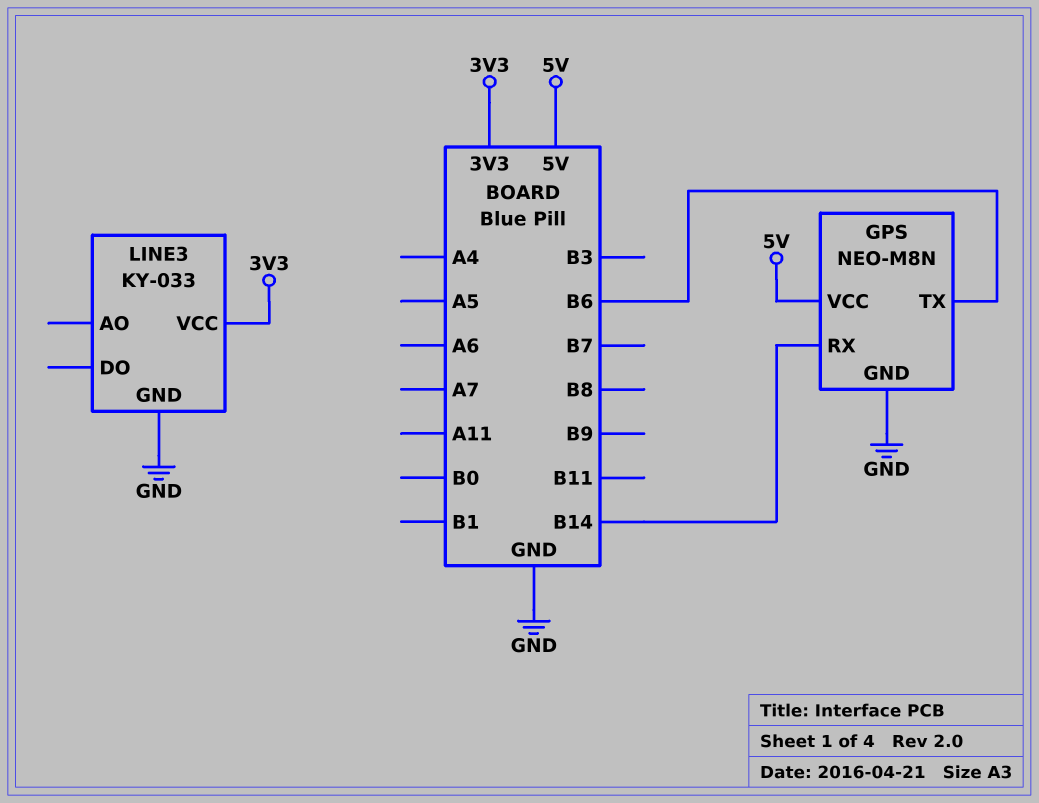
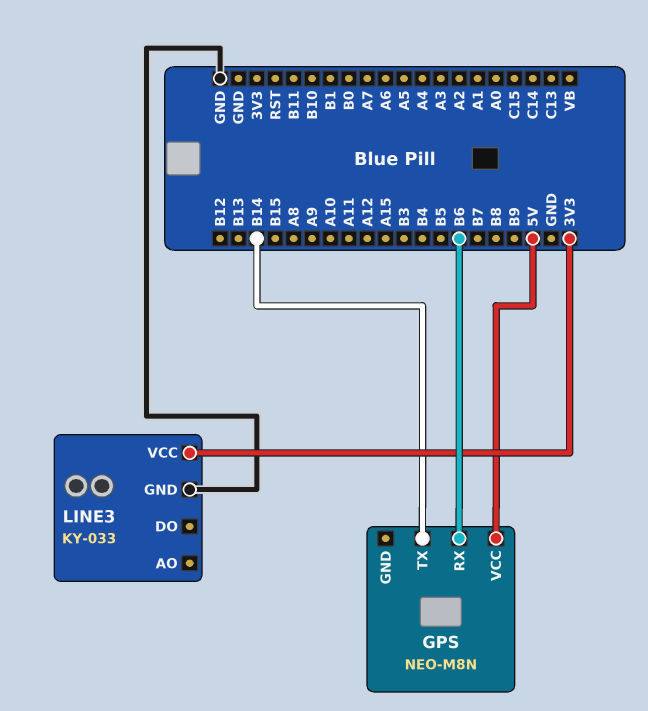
GPS pin GND: GND -> none
GPS pin RX: B14 -> B6
GPS pin TX: B6 -> B14

